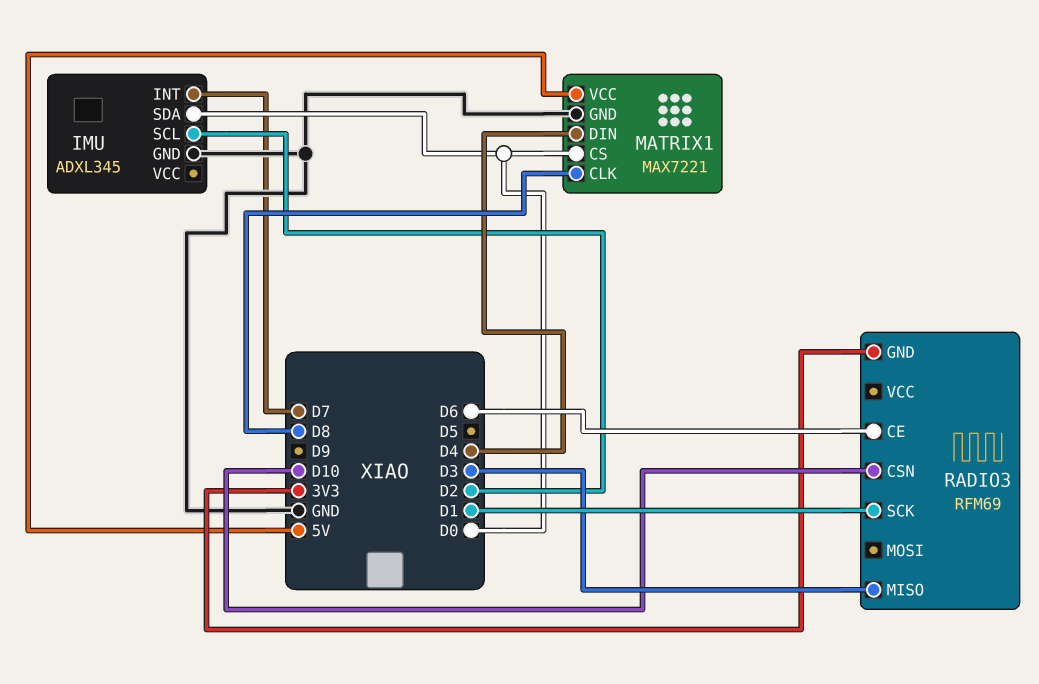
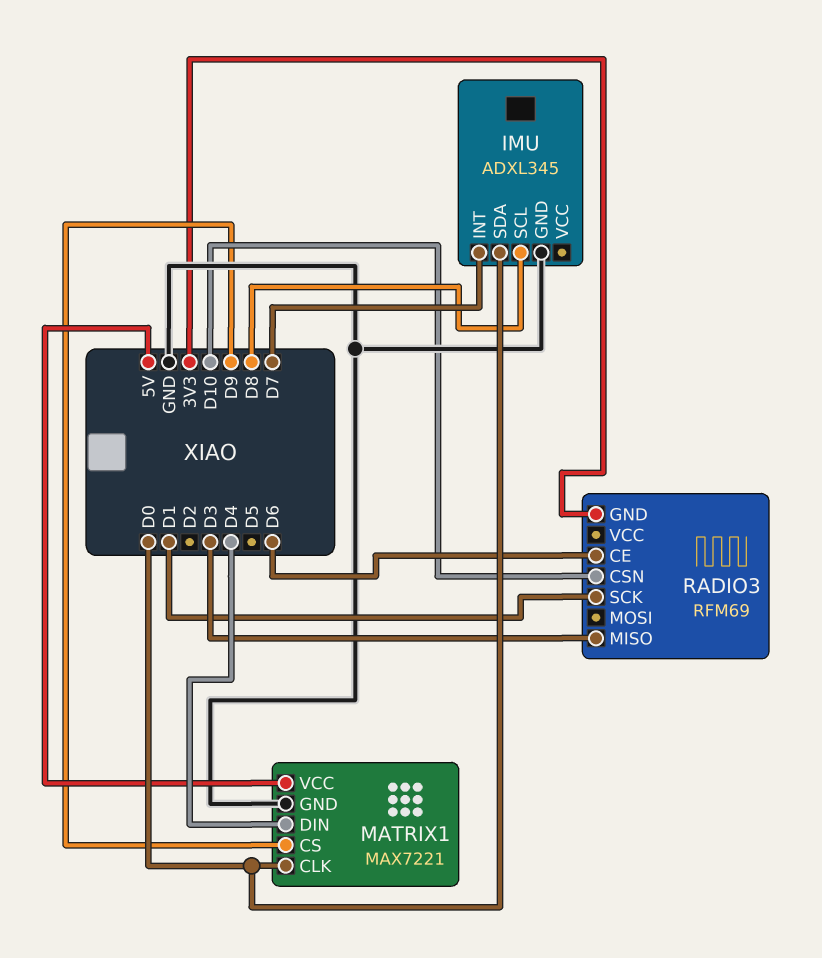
IMU pin SCL: D2 -> D8
MATRIX1 pin CLK: D8 -> D0
MATRIX1 pin CS: D0 -> D9

